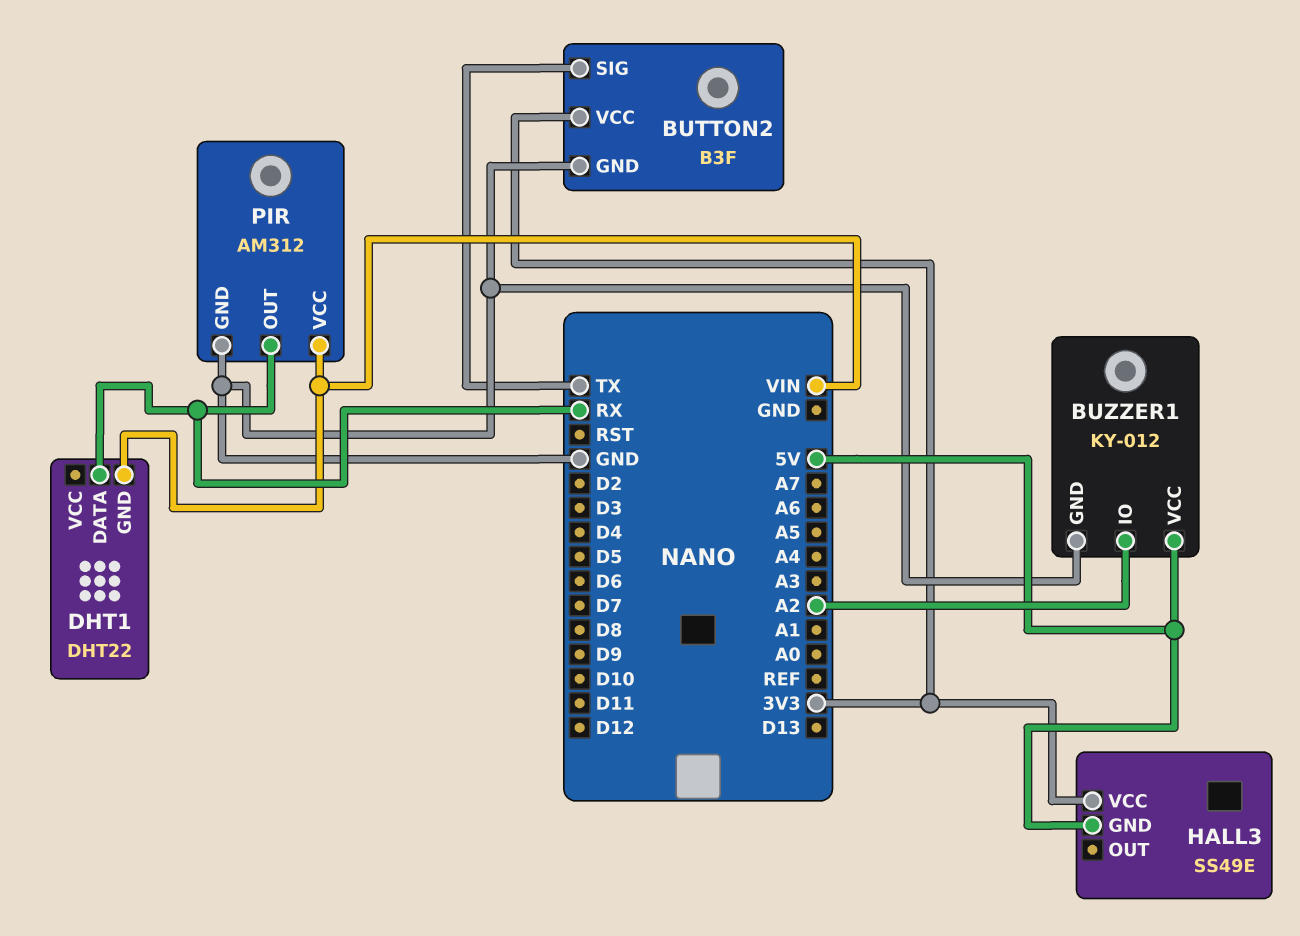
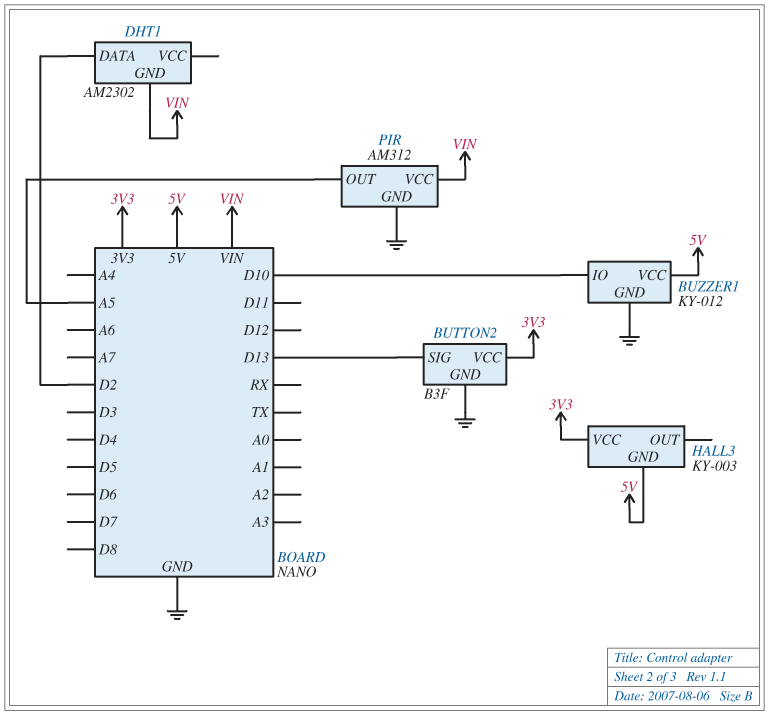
BUTTON2 pin SIG: TX -> D13
BUZZER1 pin IO: A2 -> D10
DHT1: DHT22 -> AM2302
DHT1 pin DATA: RX -> D2
HALL3: SS49E -> KY-003
PIR pin OUT: RX -> A5

